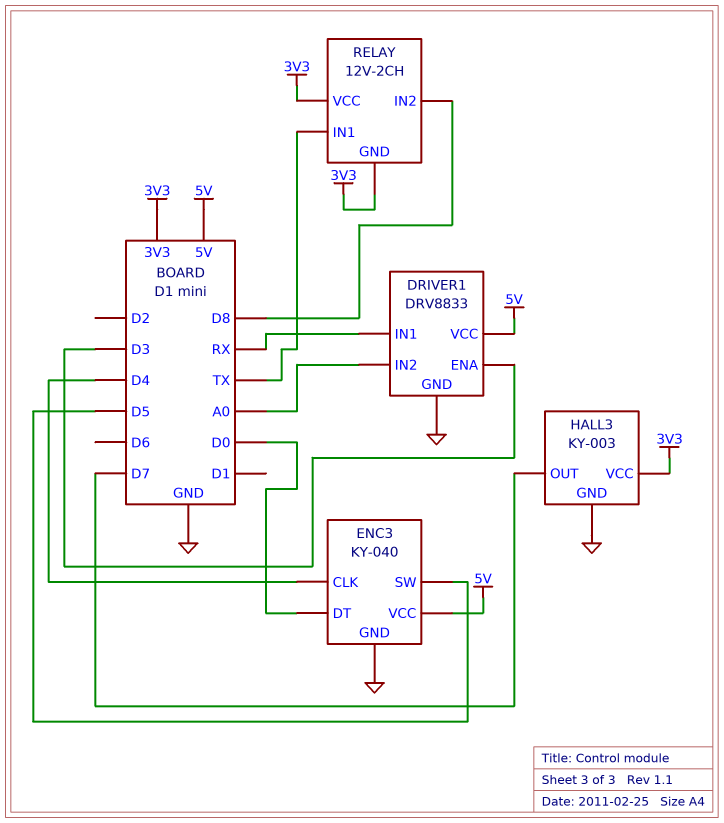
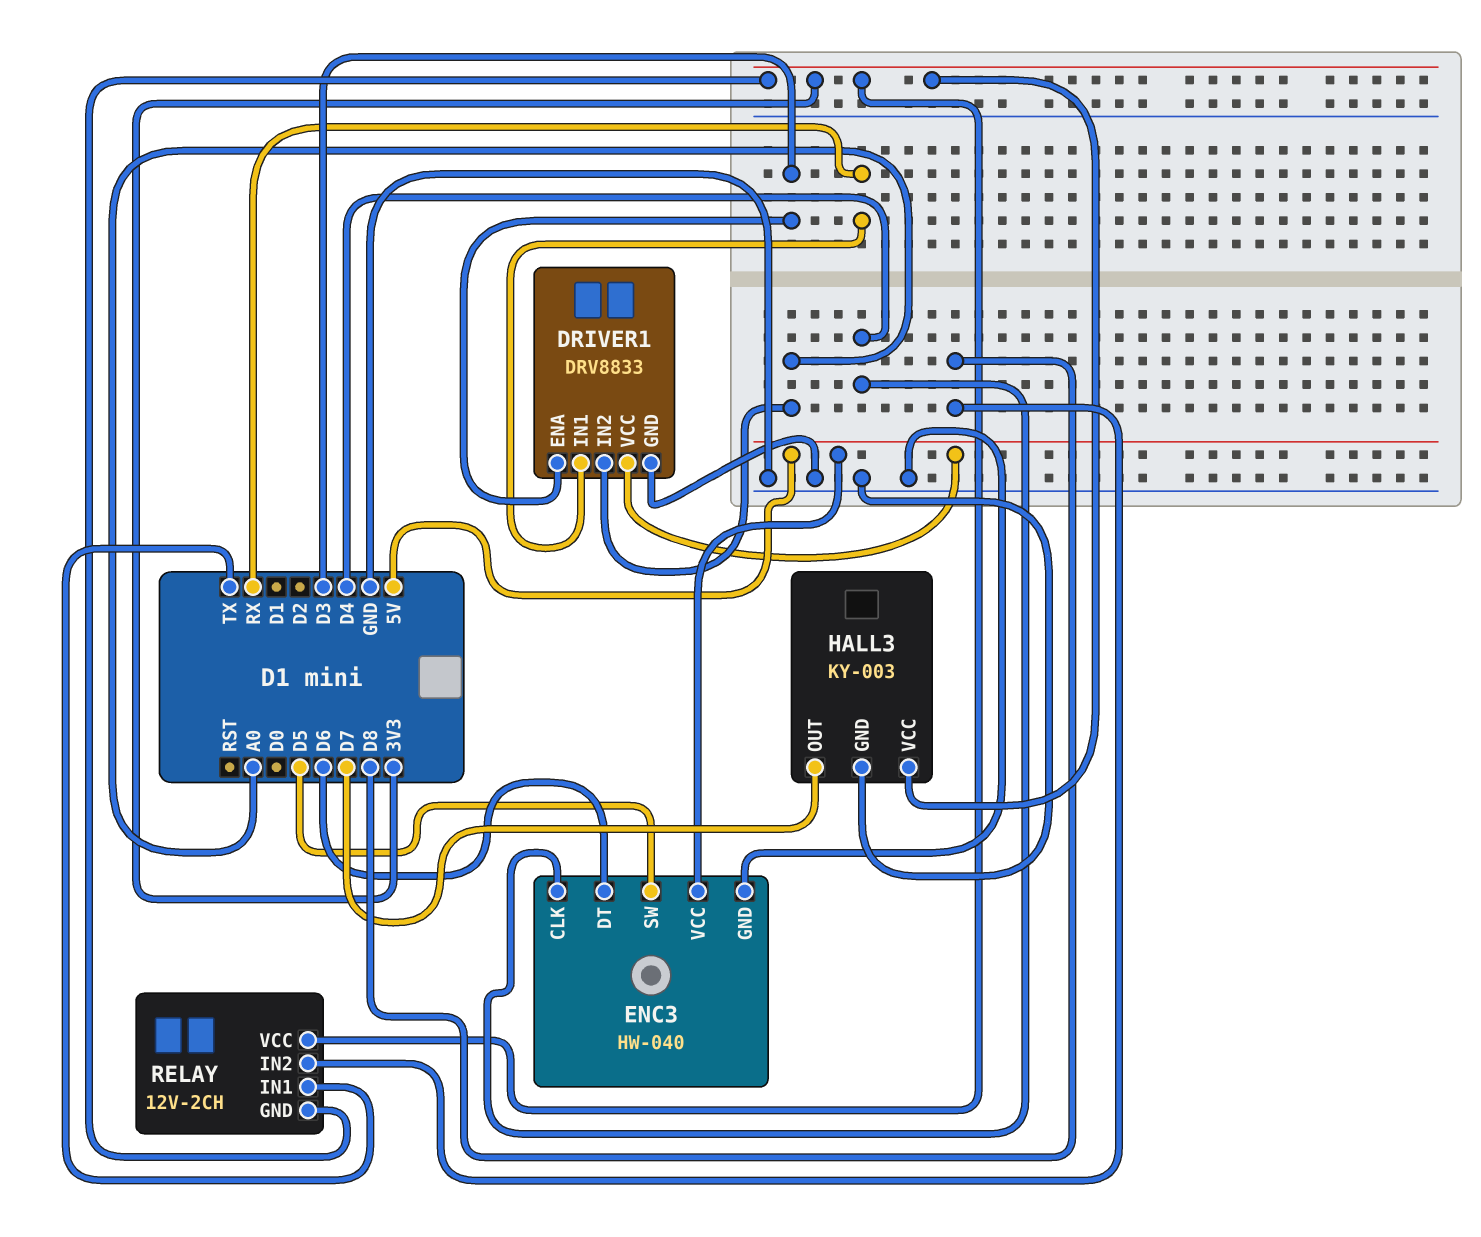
ENC3: KY-040 -> HW-040
ENC3 pin DT: D0 -> D6

